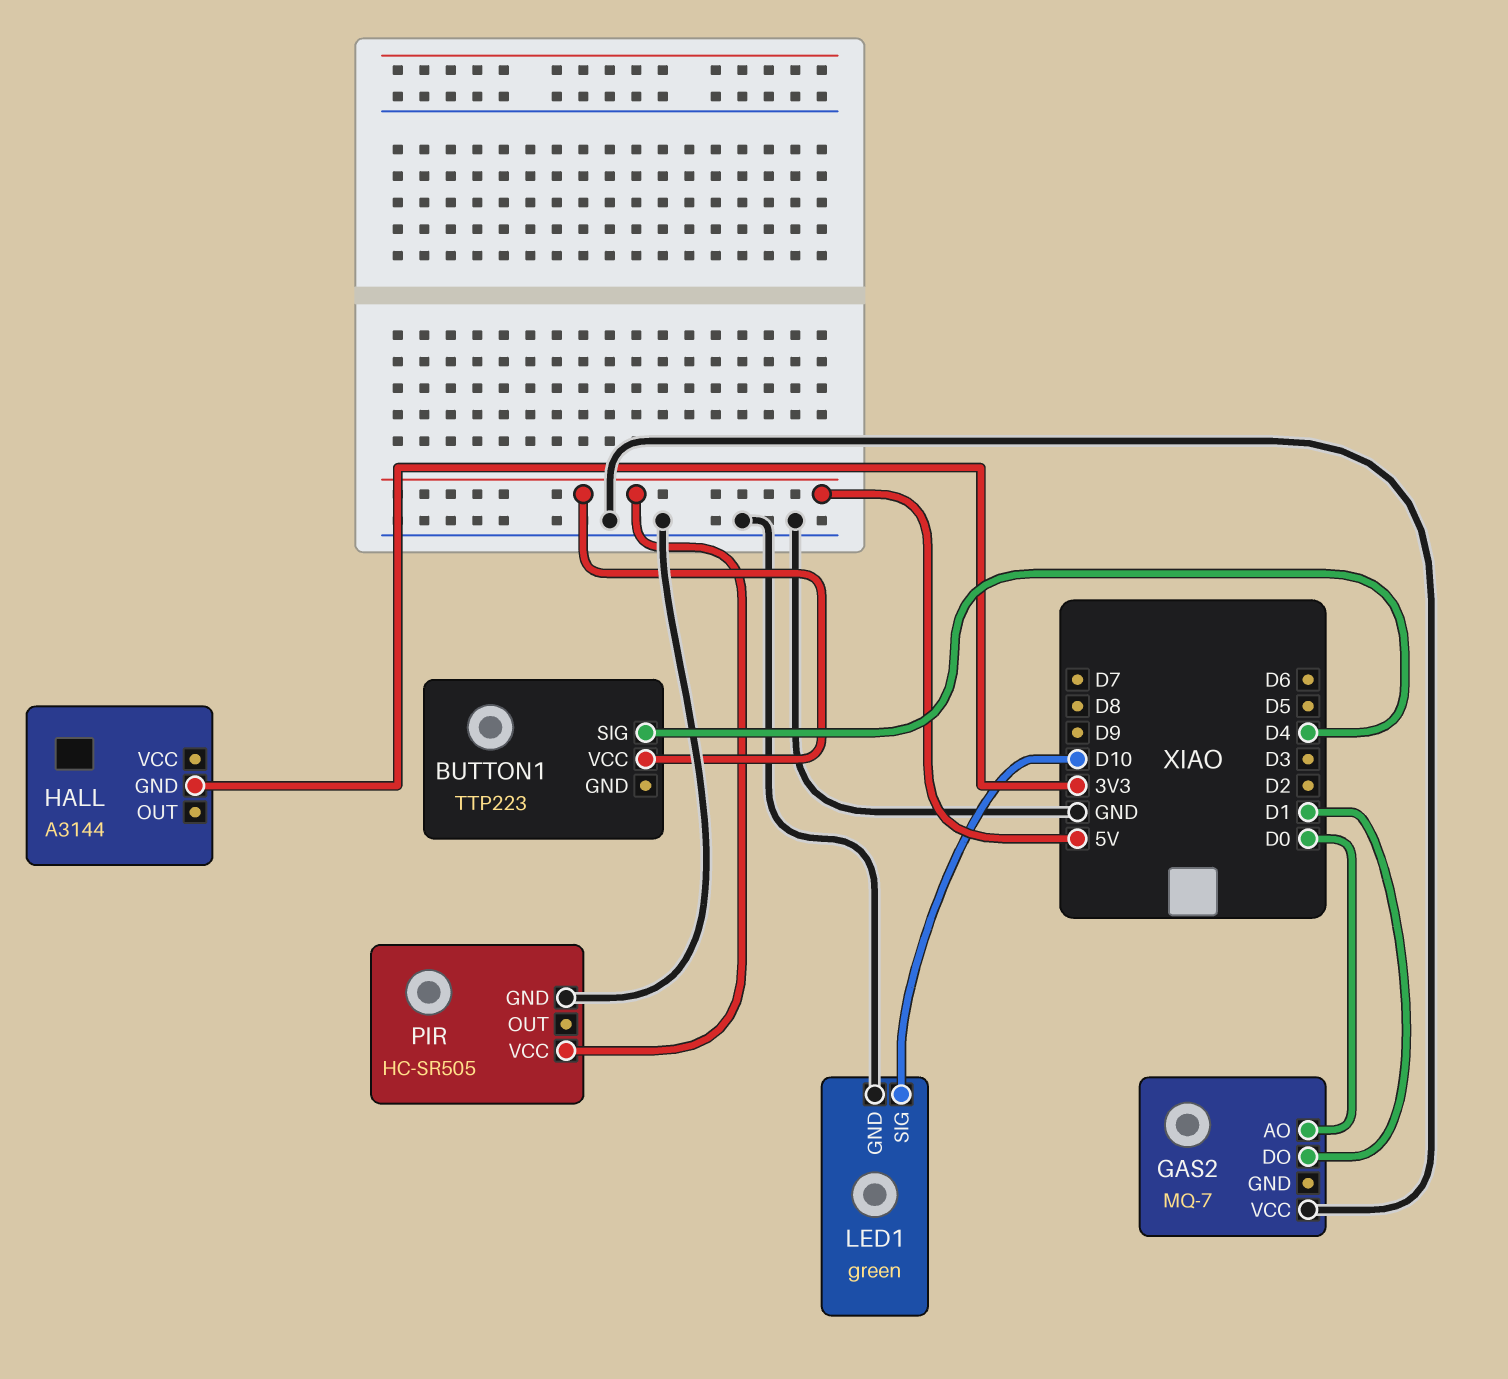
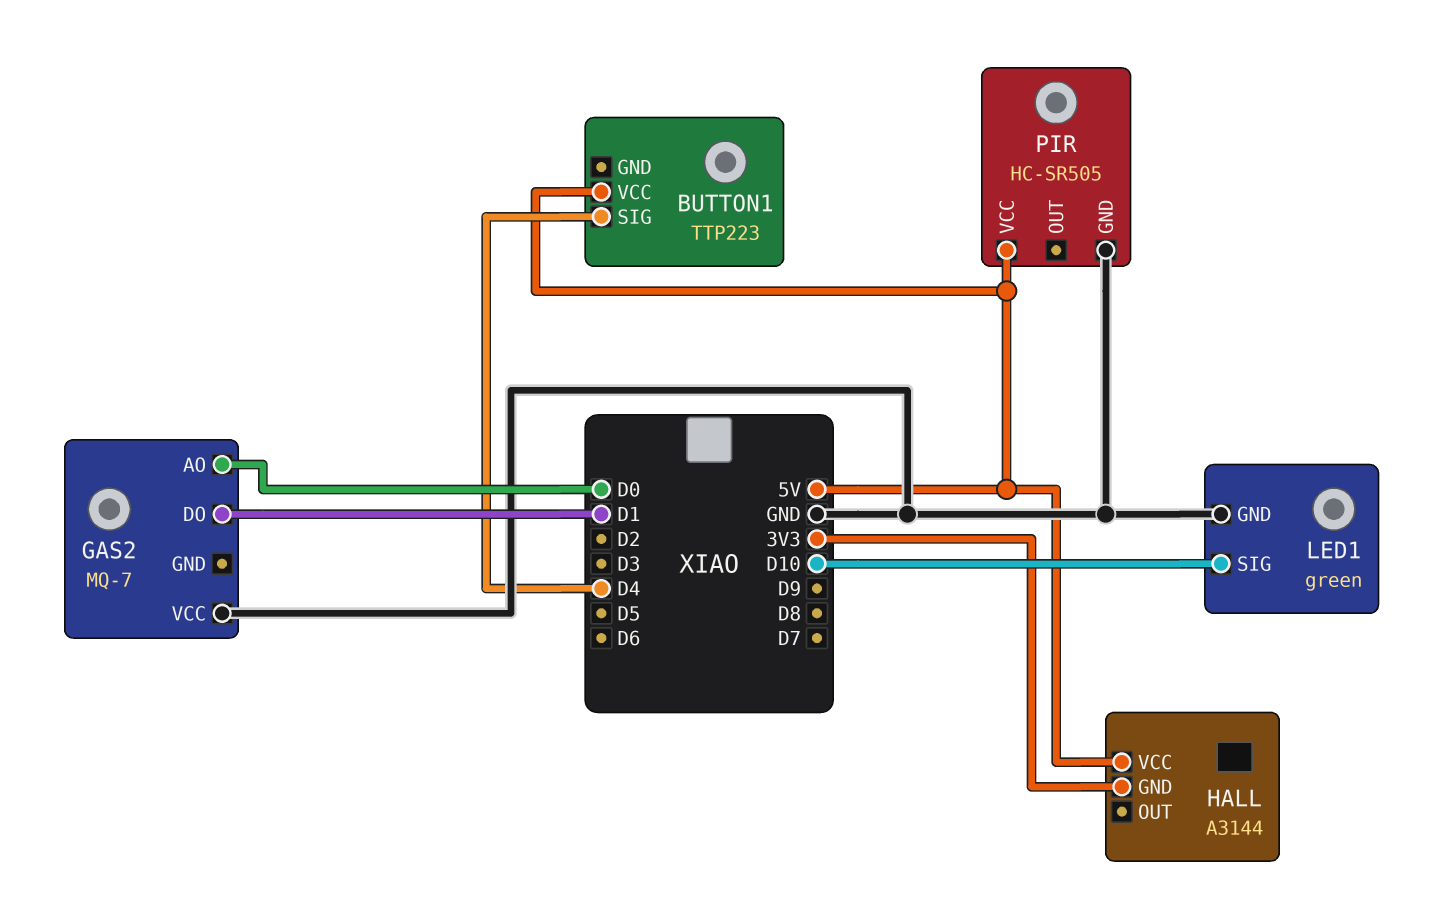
HALL pin VCC: none -> 5V

